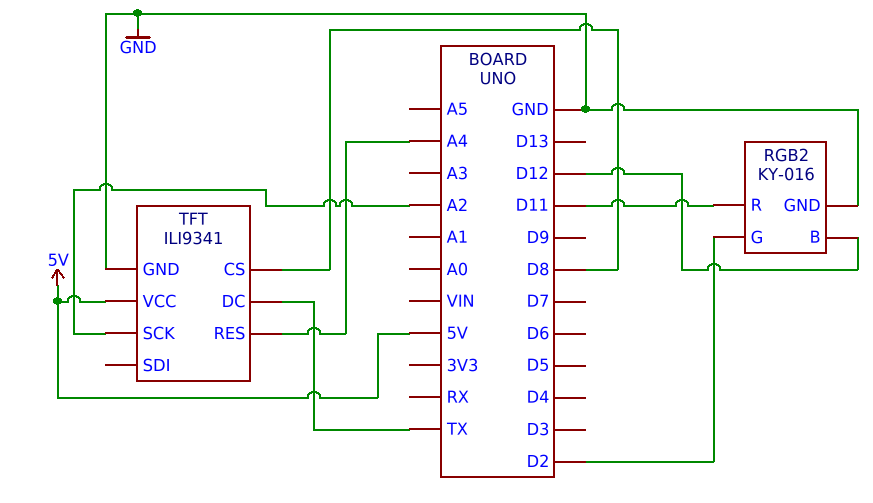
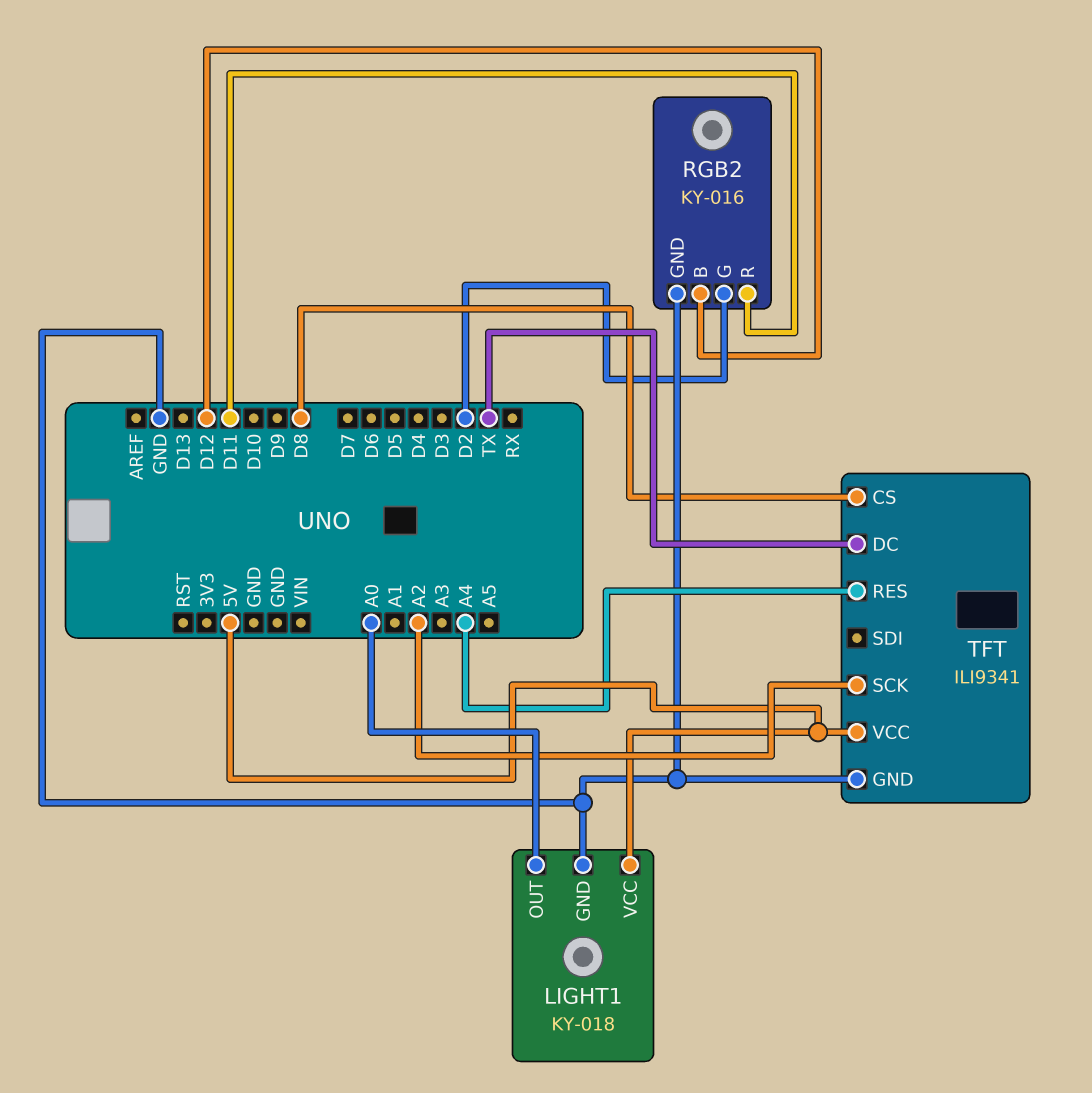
LIGHT1: none -> KY-018
LIGHT1 pin GND: none -> GND
LIGHT1 pin OUT: none -> A0
LIGHT1 pin VCC: none -> 5V

